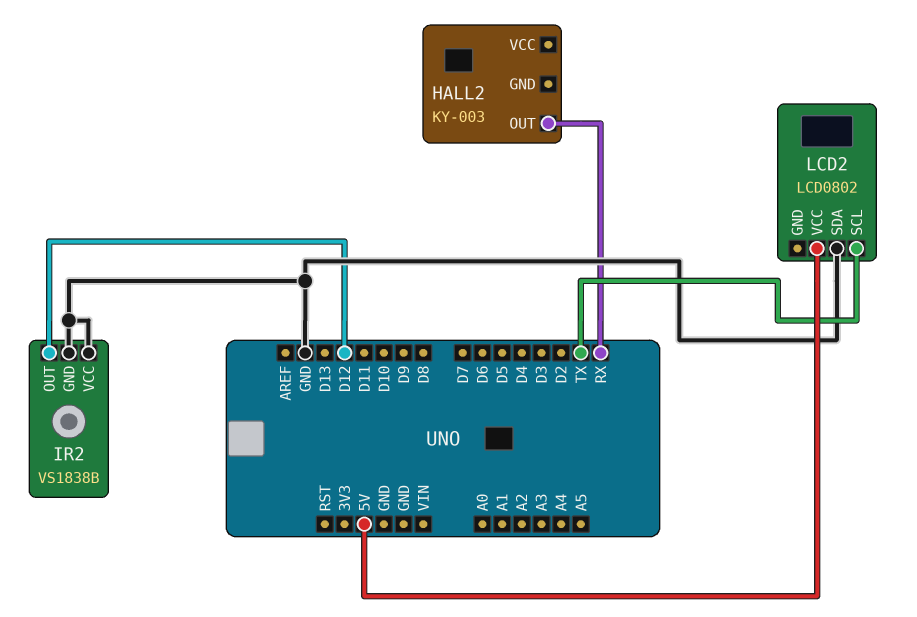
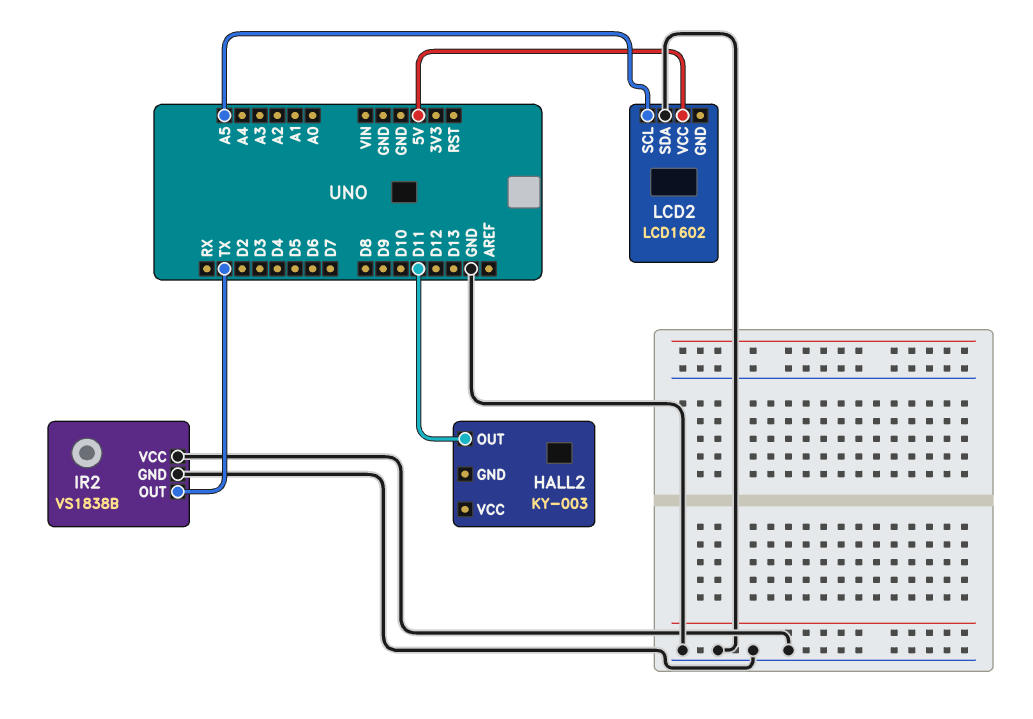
HALL2 pin OUT: RX -> D11
IR2 pin OUT: D12 -> TX
LCD2: LCD0802 -> LCD1602
LCD2 pin SCL: TX -> A5

